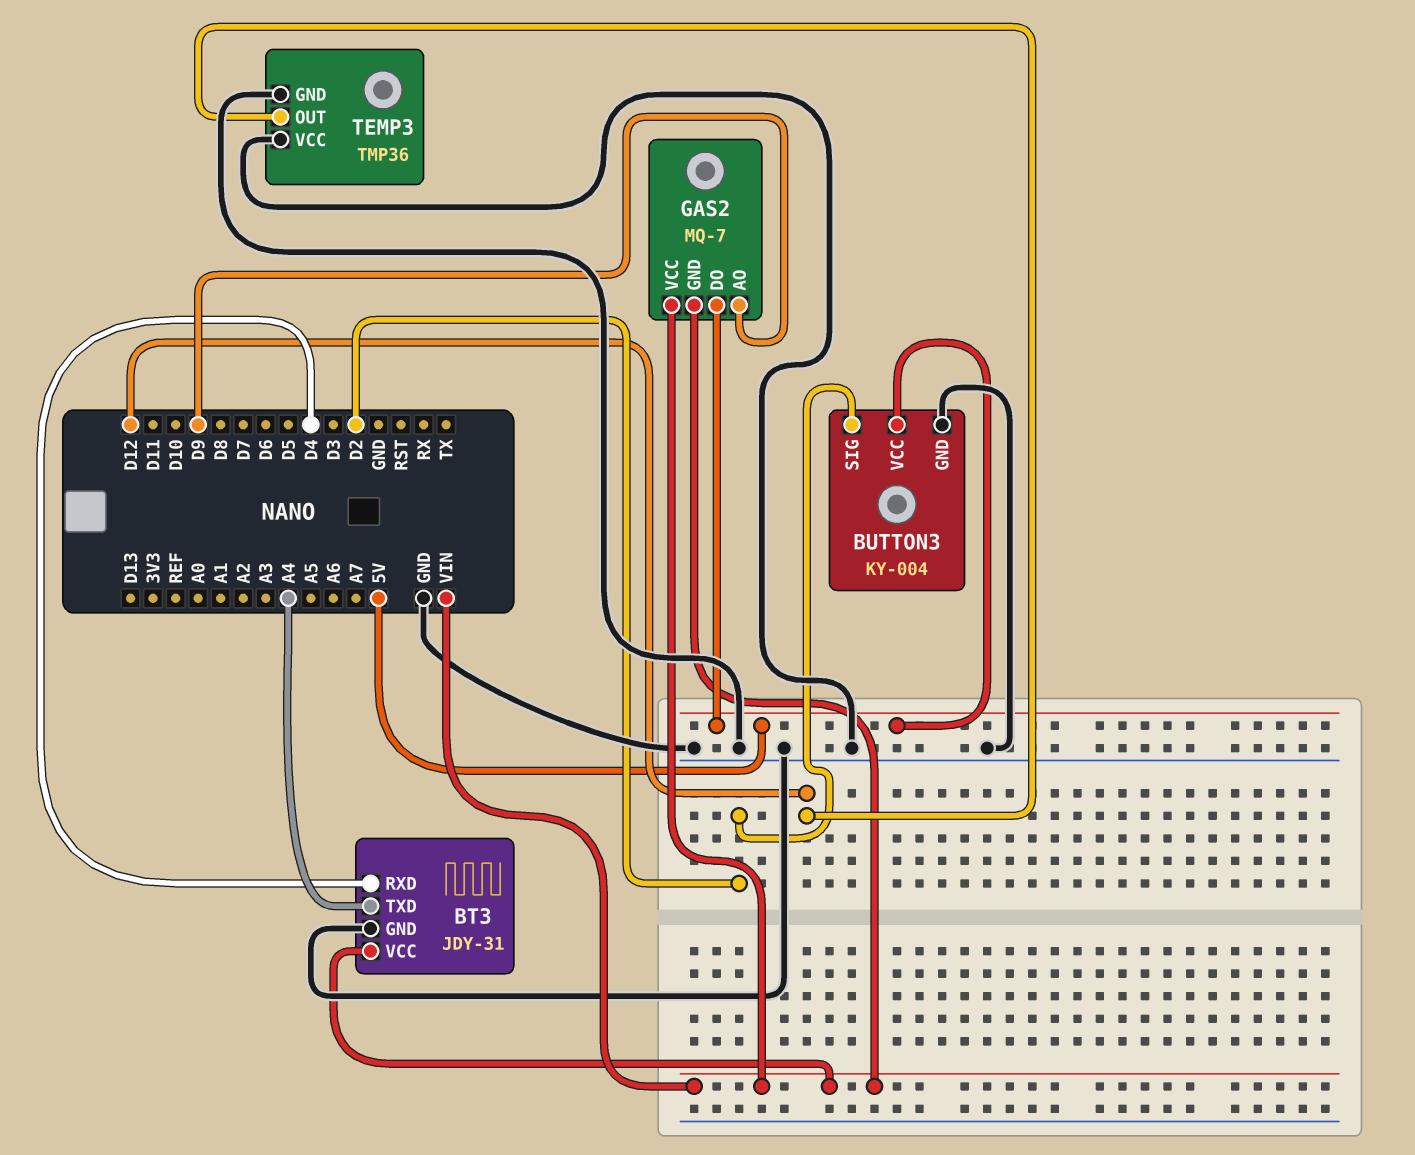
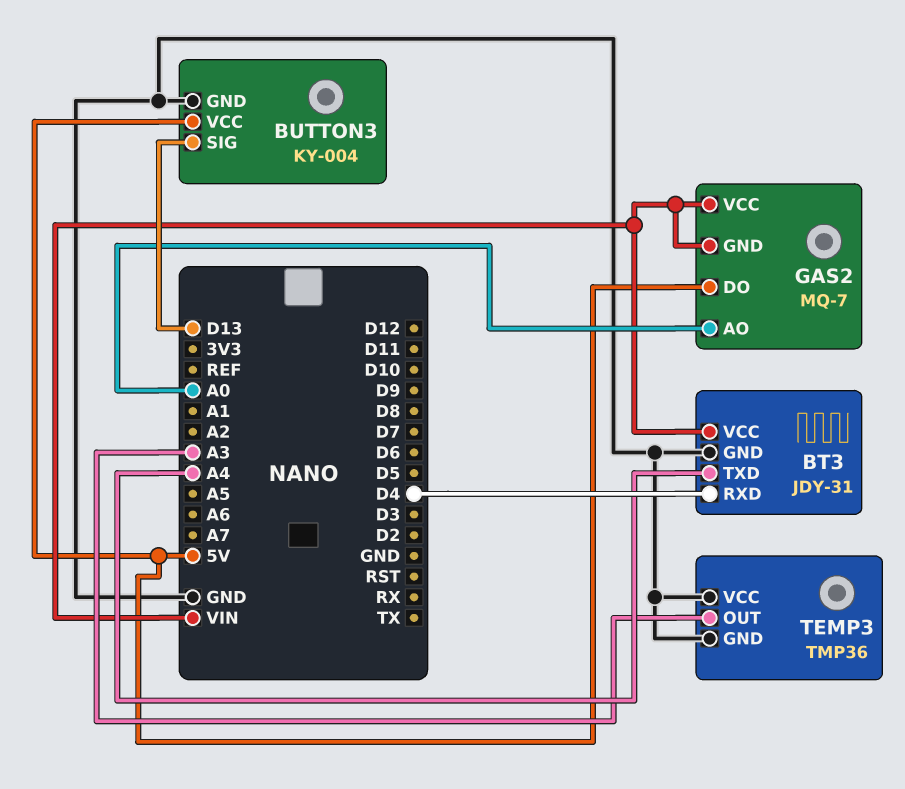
BUTTON3 pin SIG: D2 -> D13
GAS2 pin AO: D9 -> A0
TEMP3 pin OUT: D12 -> A3

